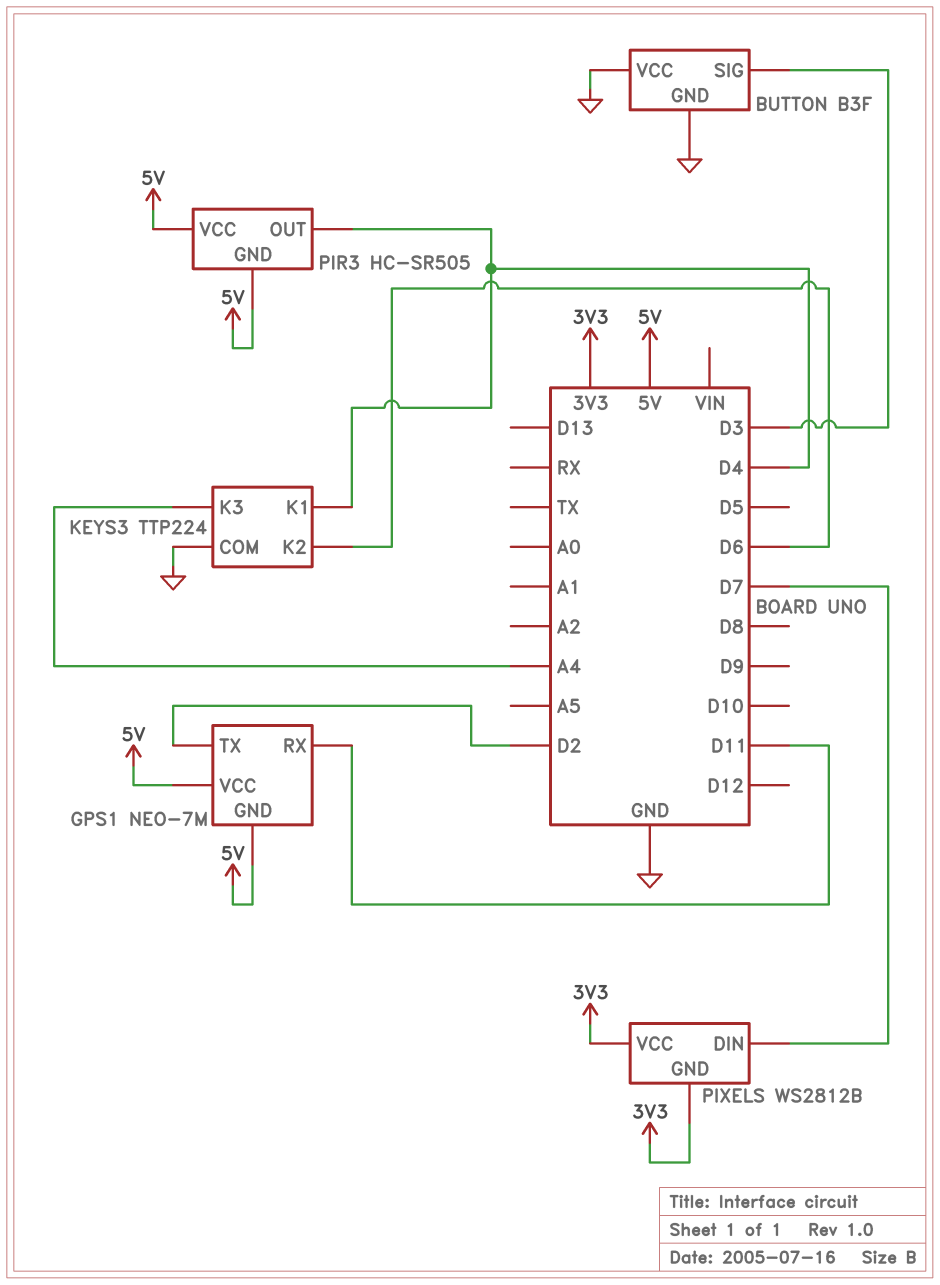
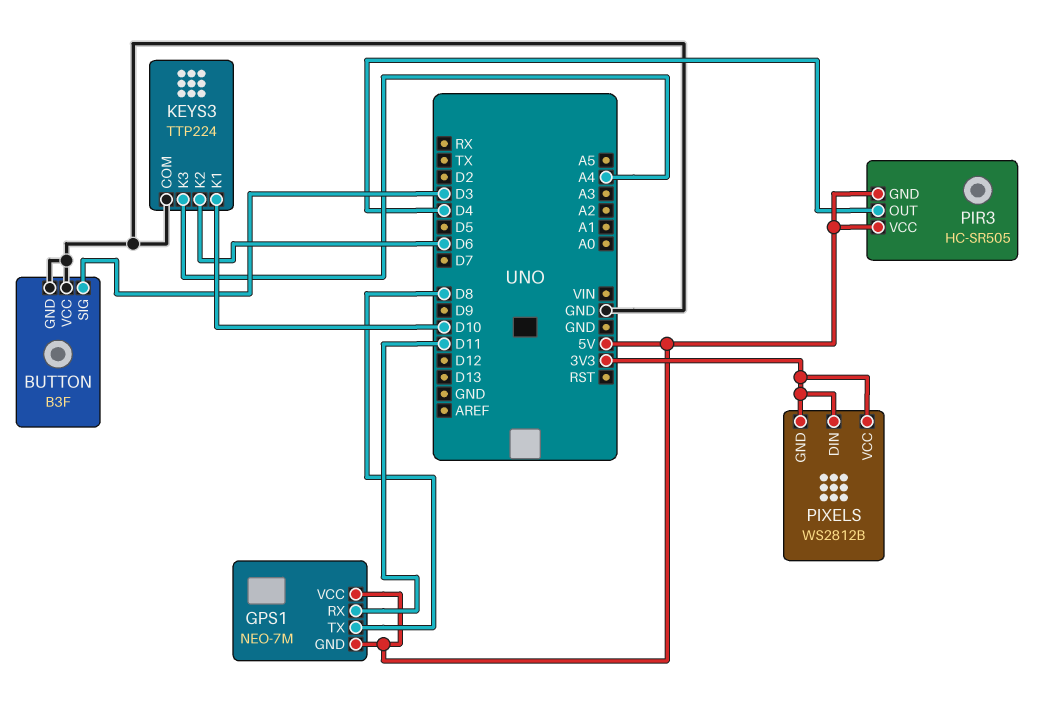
GPS1 pin TX: D2 -> D8
KEYS3 pin K1: D4 -> D10
PIXELS pin DIN: D7 -> 3V3

